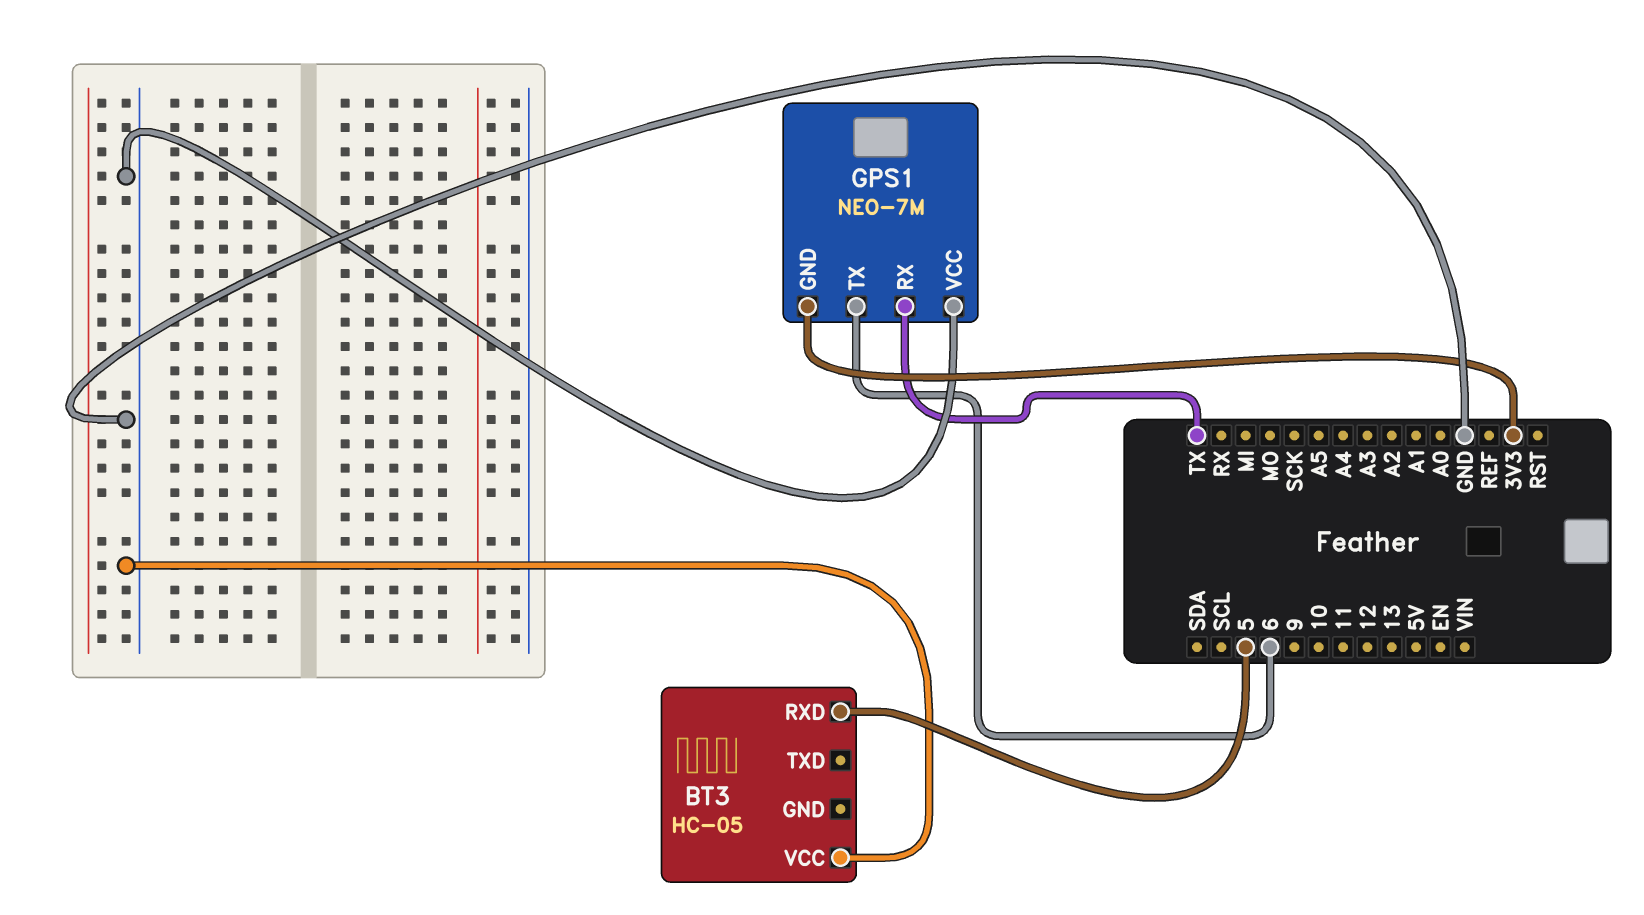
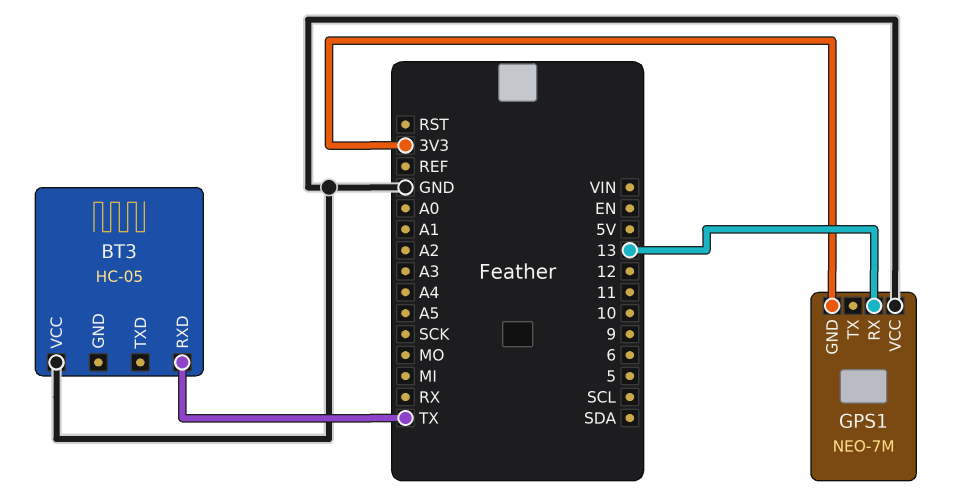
BT3 pin RXD: 5 -> TX
GPS1 pin RX: TX -> 13
GPS1 pin TX: 6 -> none

